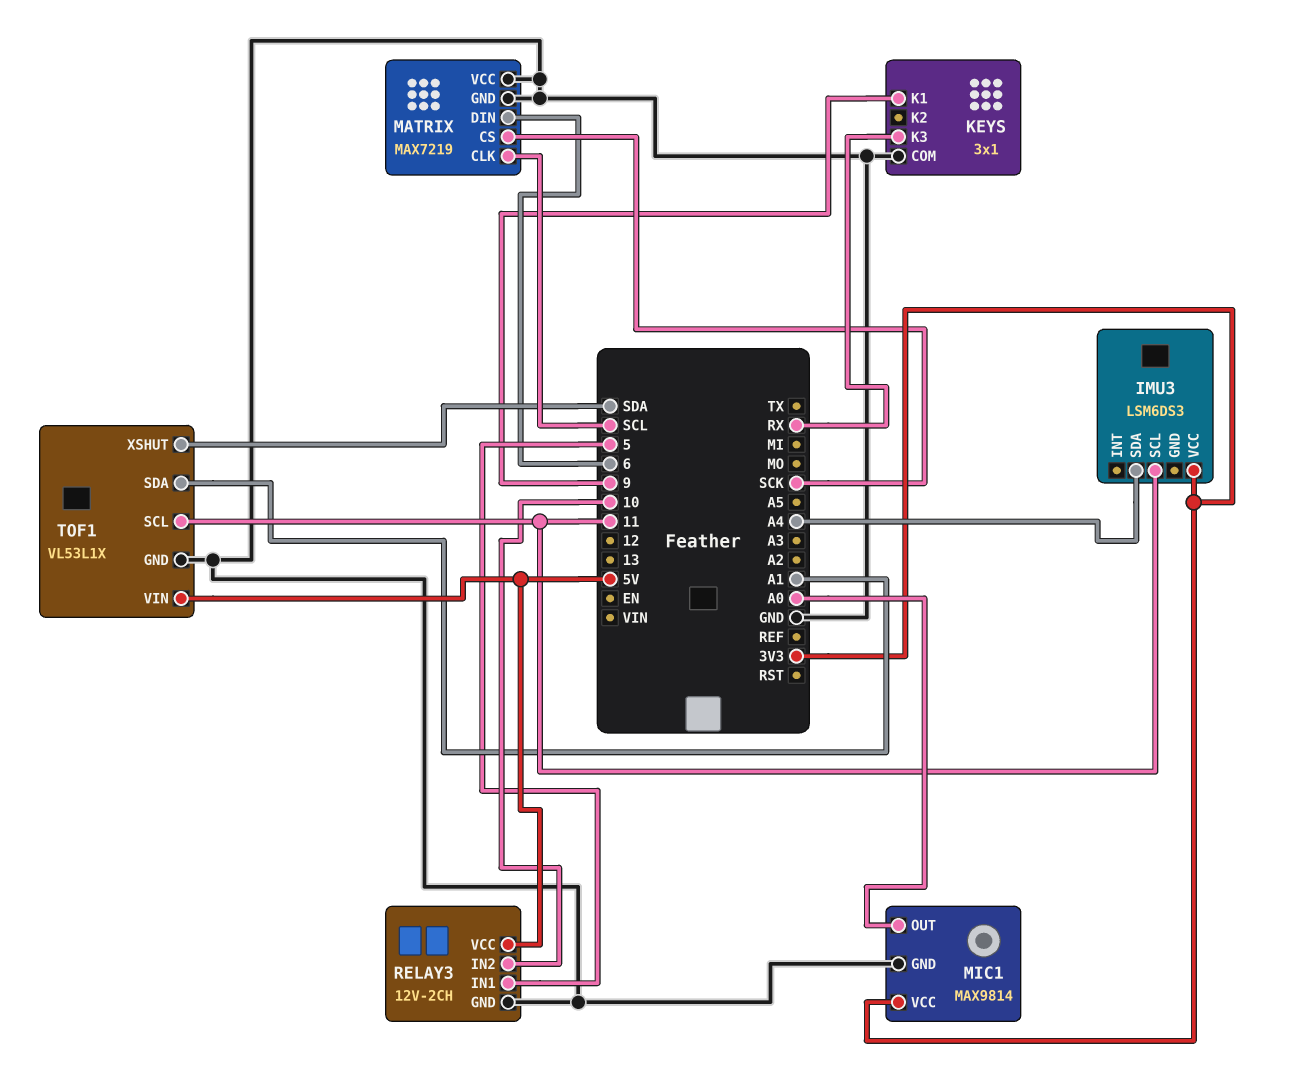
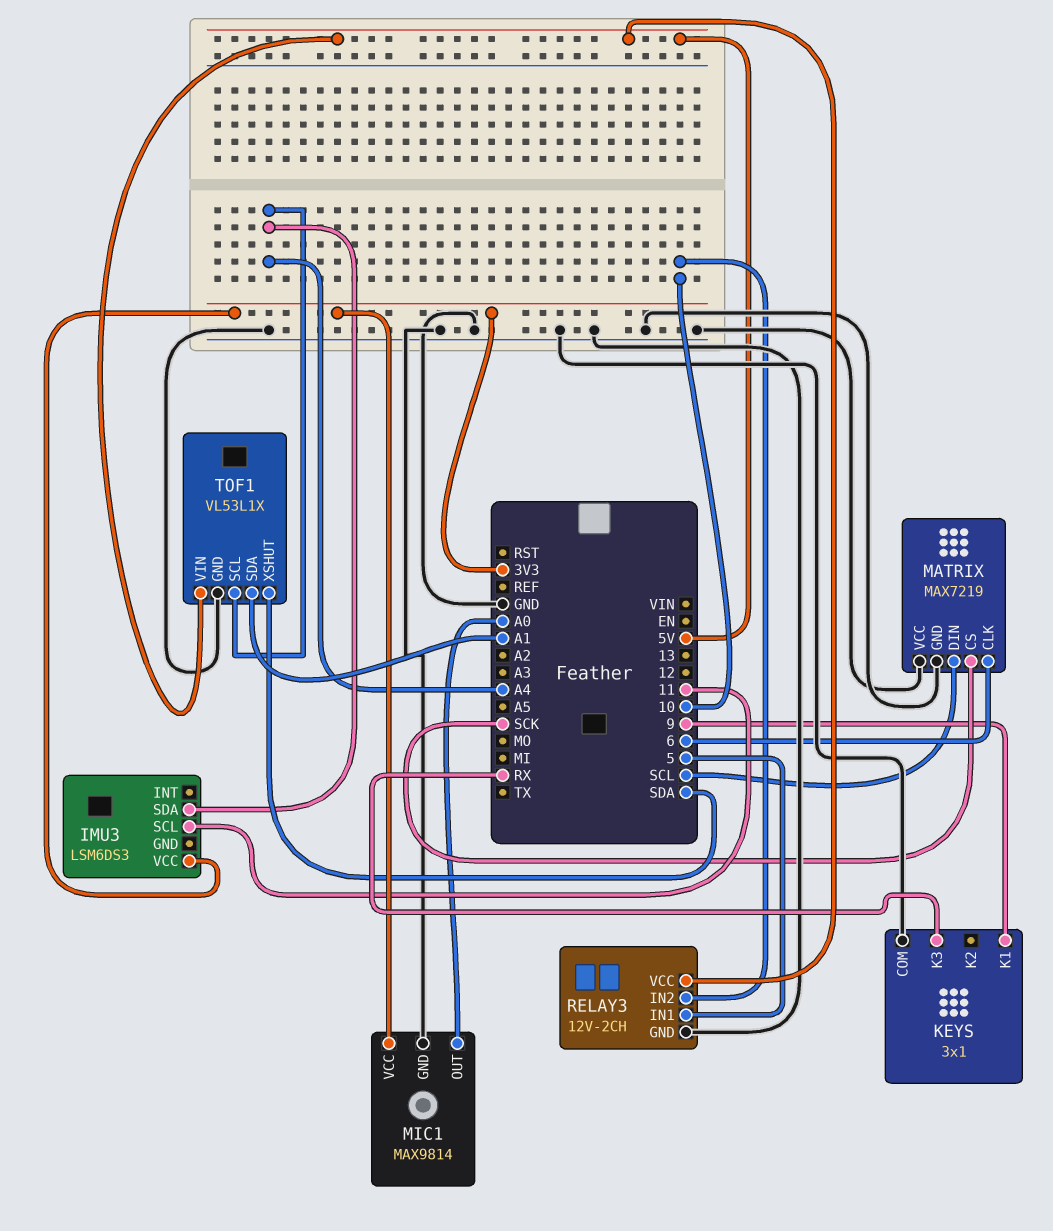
MATRIX pin CLK: SCL -> 6
MATRIX pin DIN: 6 -> SCL
TOF1 pin SCL: 11 -> A4

